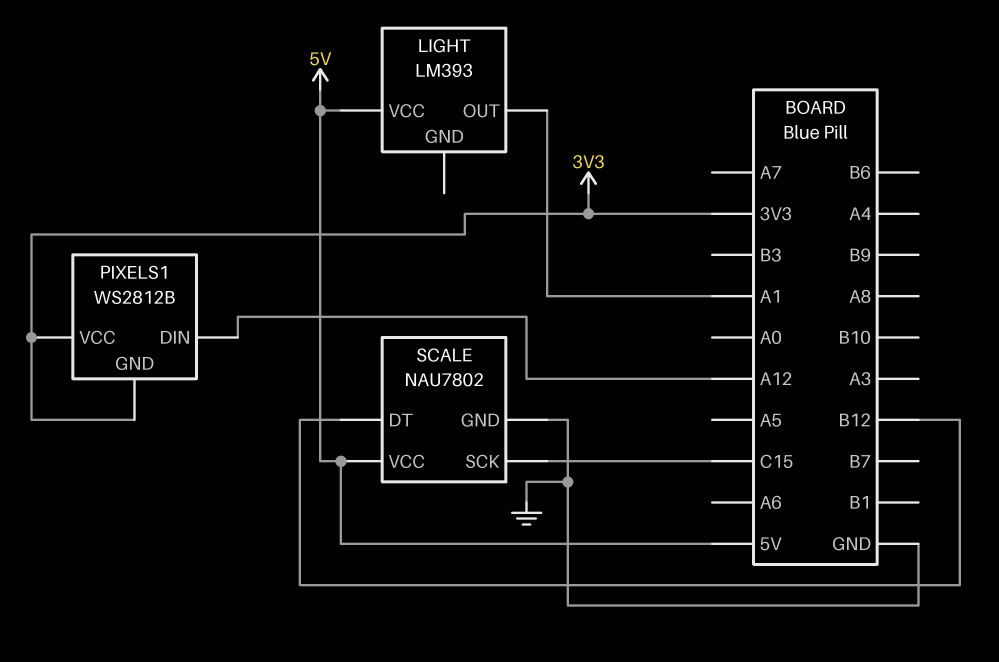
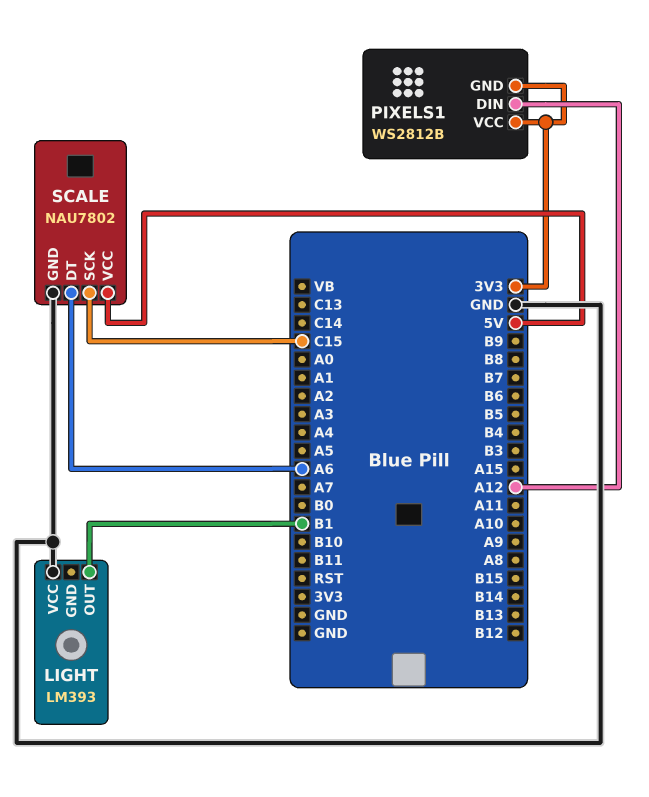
LIGHT pin OUT: A1 -> B1
LIGHT pin VCC: 5V -> GND
SCALE pin DT: B12 -> A6

